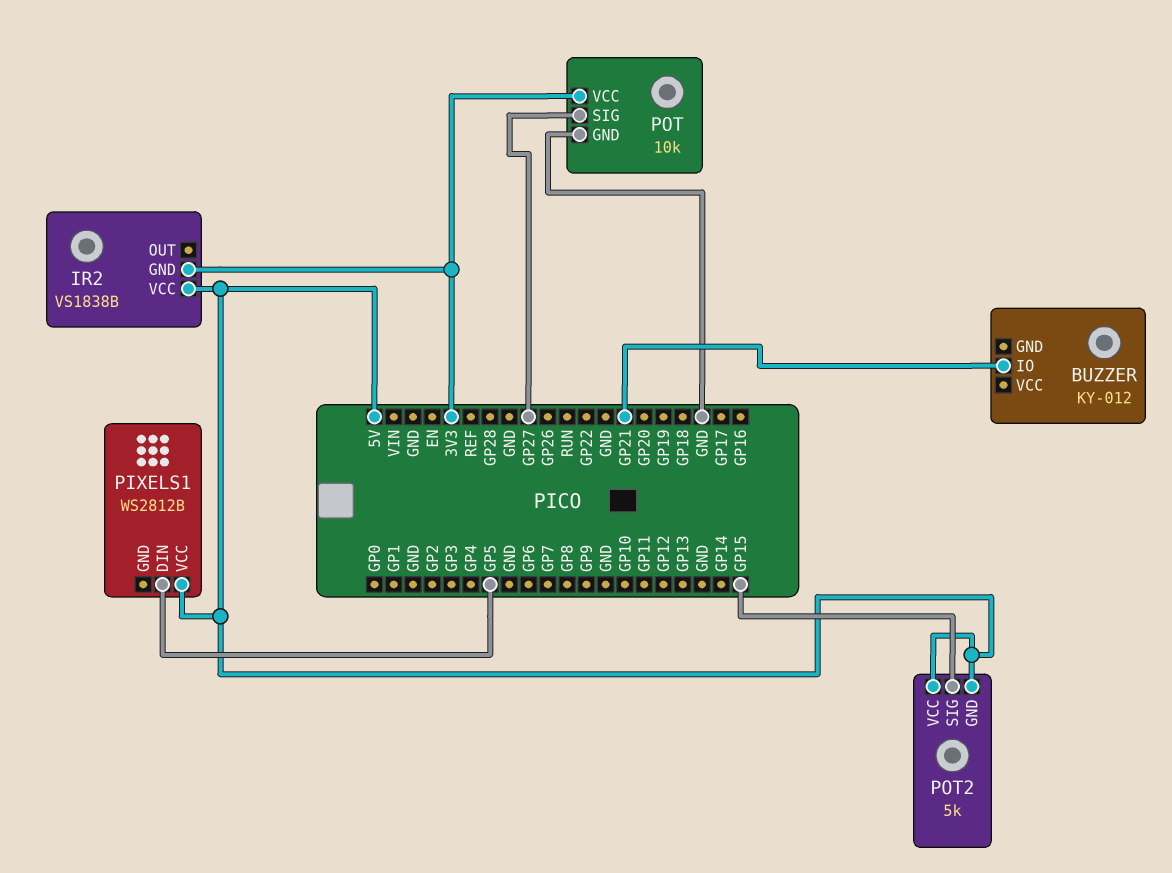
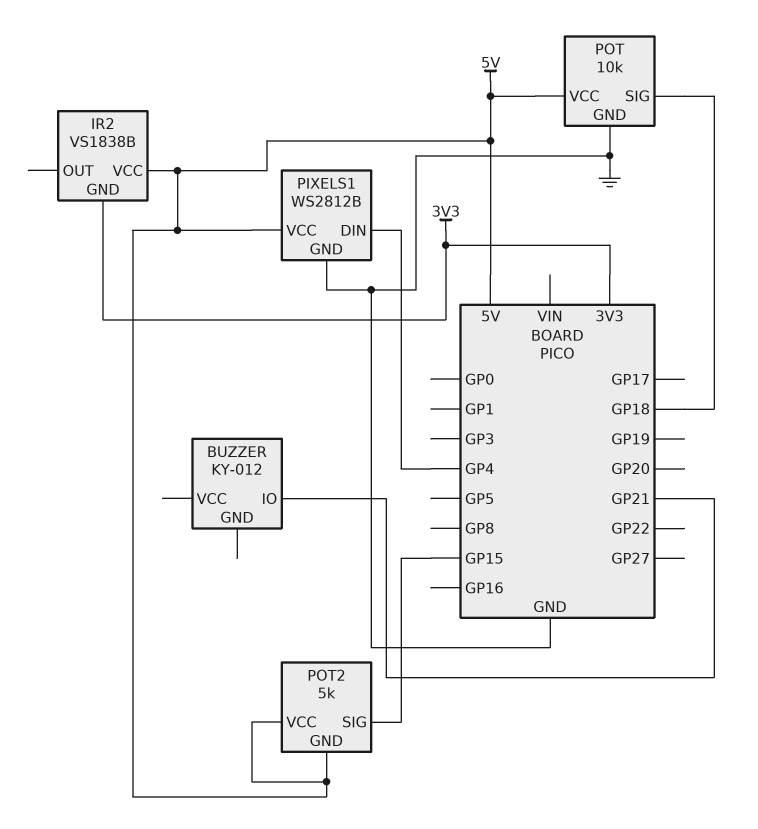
PIXELS1 pin DIN: GP5 -> GP4
PIXELS1 pin GND: none -> GND
POT pin SIG: GP27 -> GP18
POT pin VCC: 3V3 -> 5V

